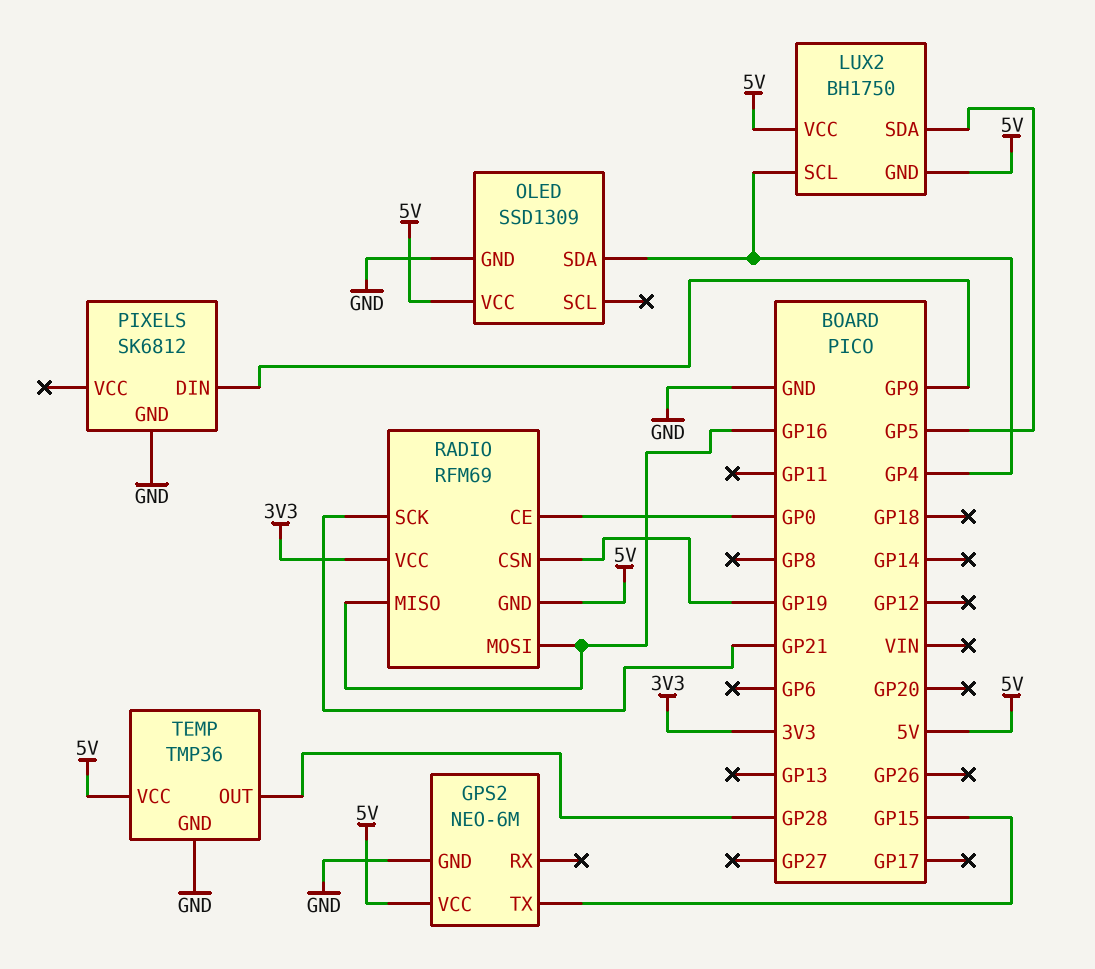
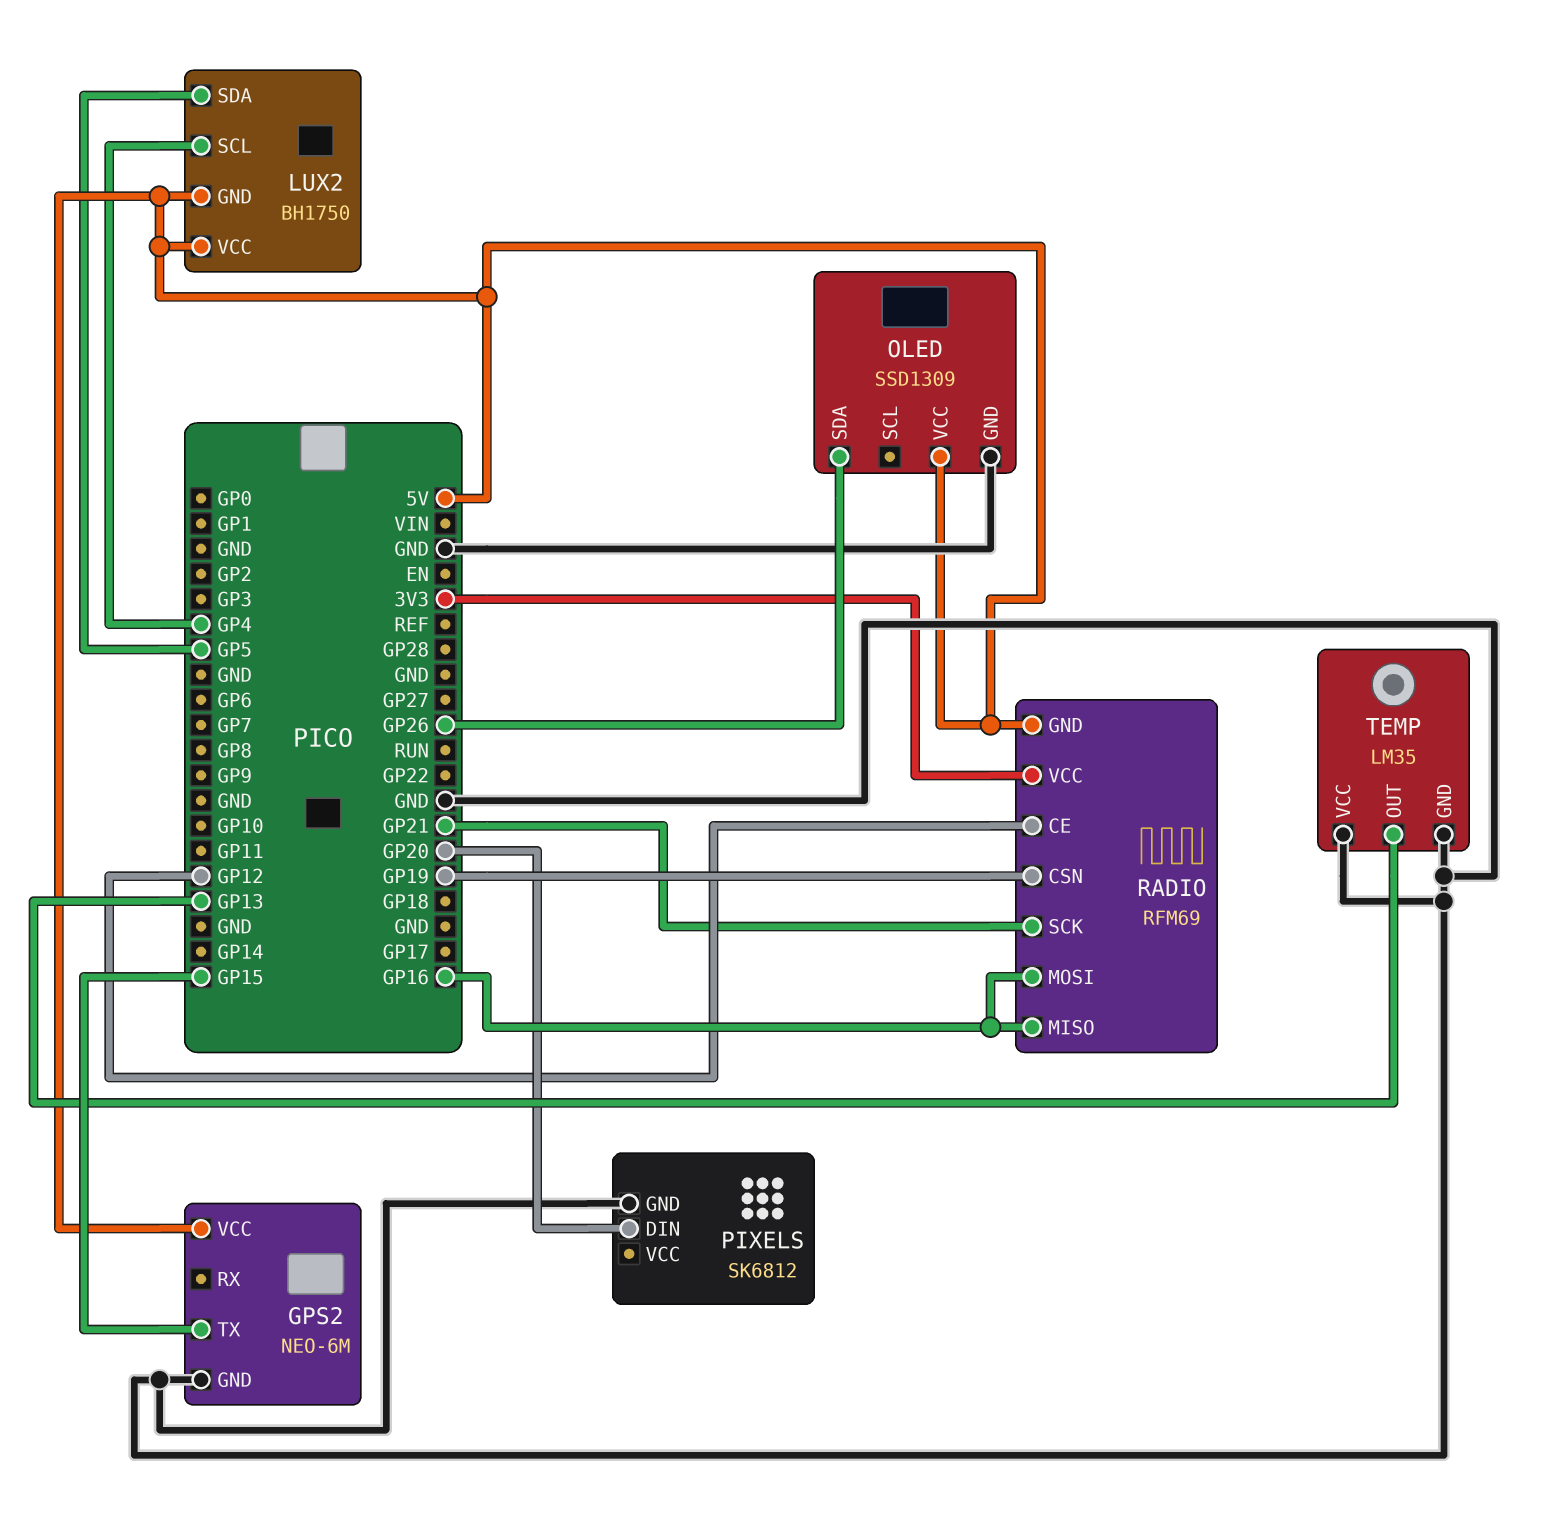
OLED pin SDA: GP4 -> GP26
PIXELS pin DIN: GP9 -> GP20
RADIO pin CE: GP0 -> GP12
TEMP: TMP36 -> LM35
TEMP pin OUT: GP28 -> GP13
TEMP pin VCC: 5V -> GND

